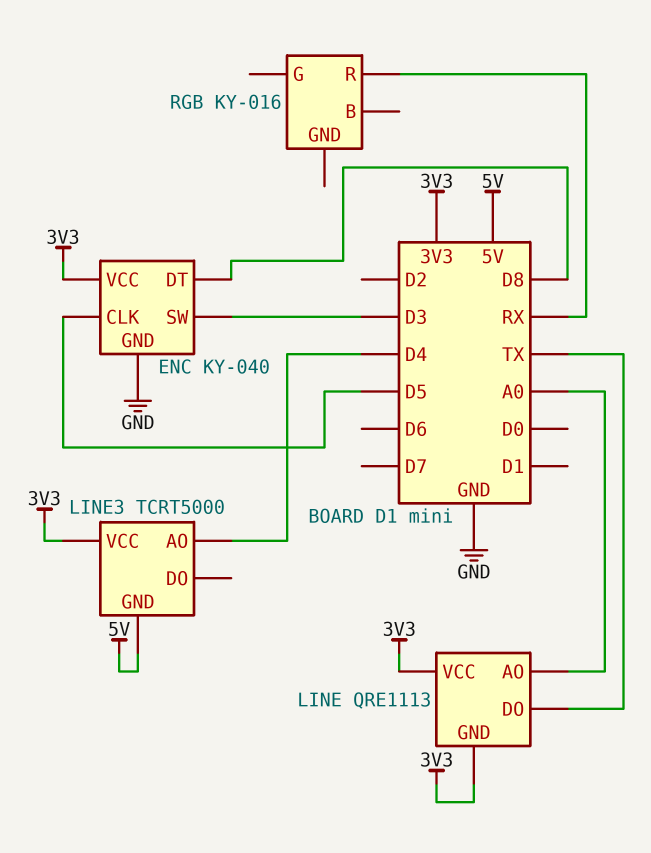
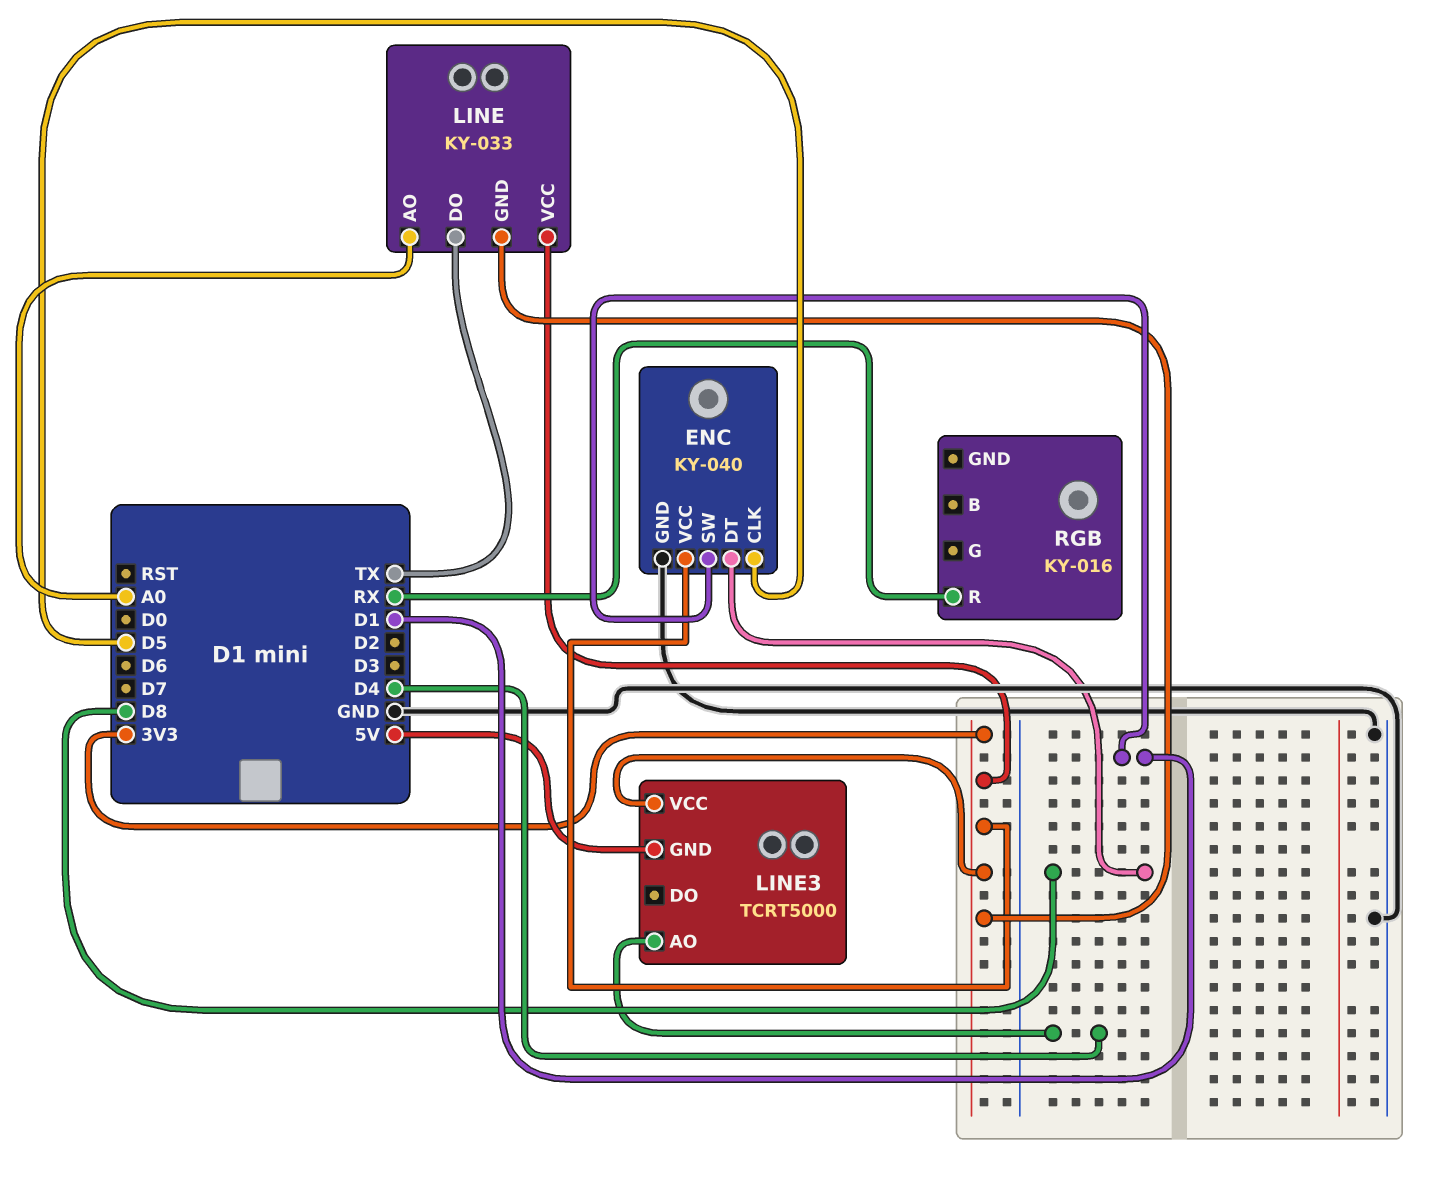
ENC pin SW: D3 -> D1
LINE: QRE1113 -> KY-033

